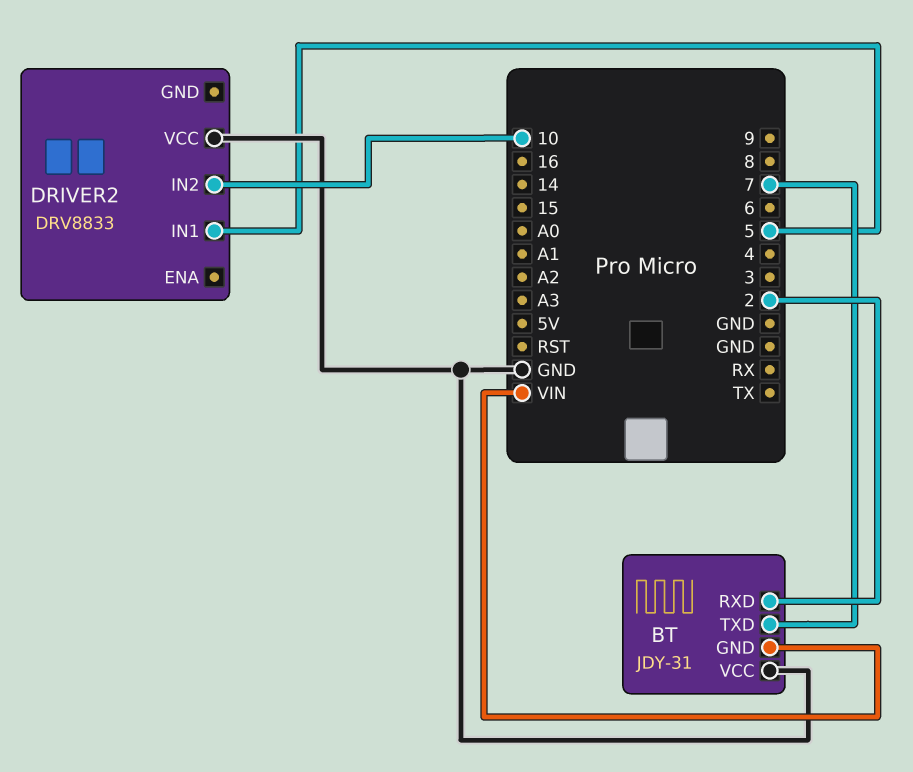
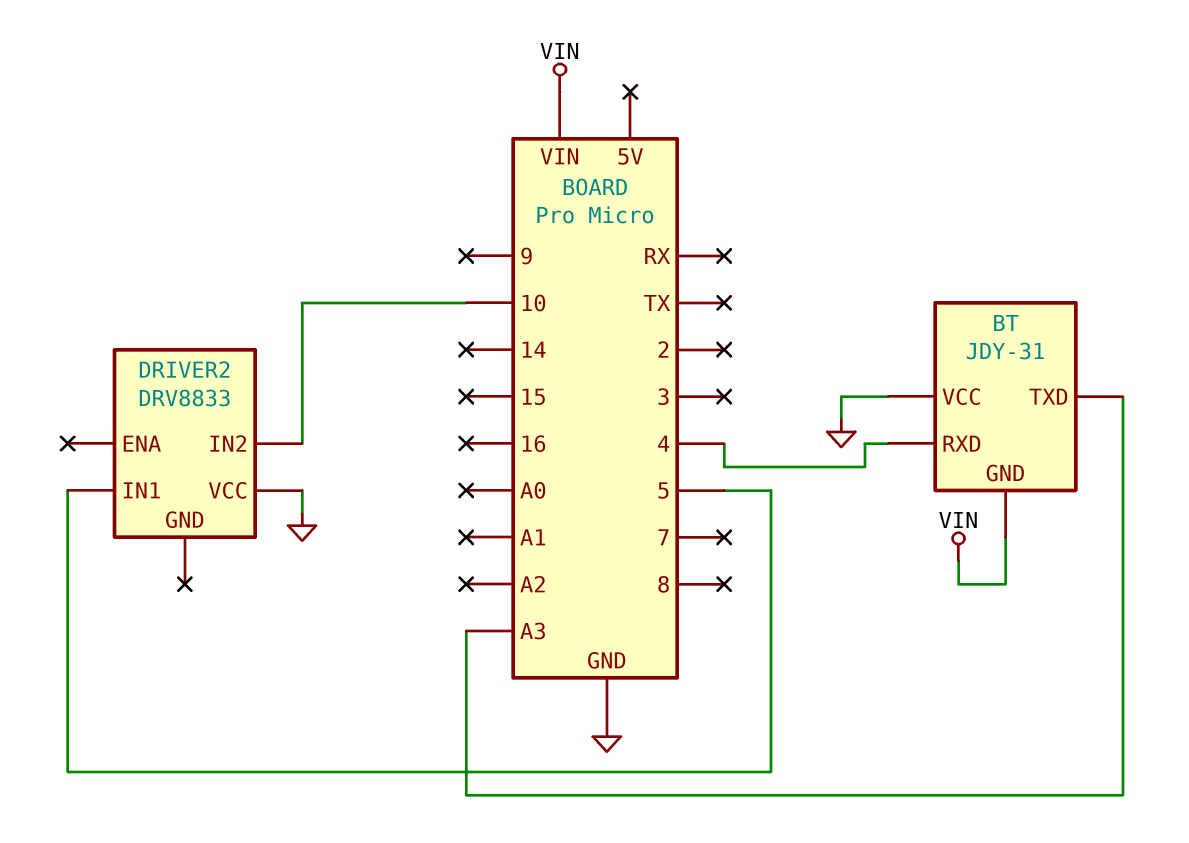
BT pin RXD: 2 -> 4
BT pin TXD: 7 -> A3

